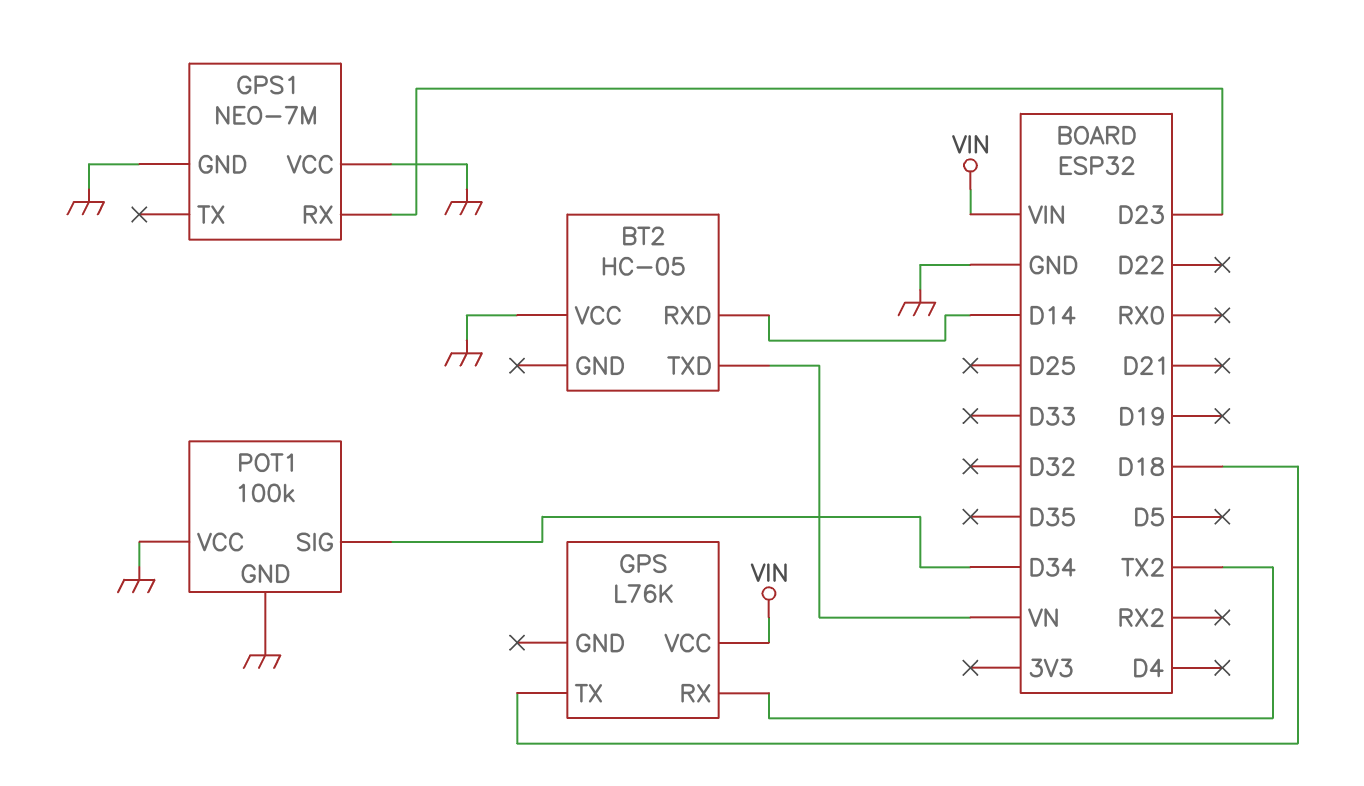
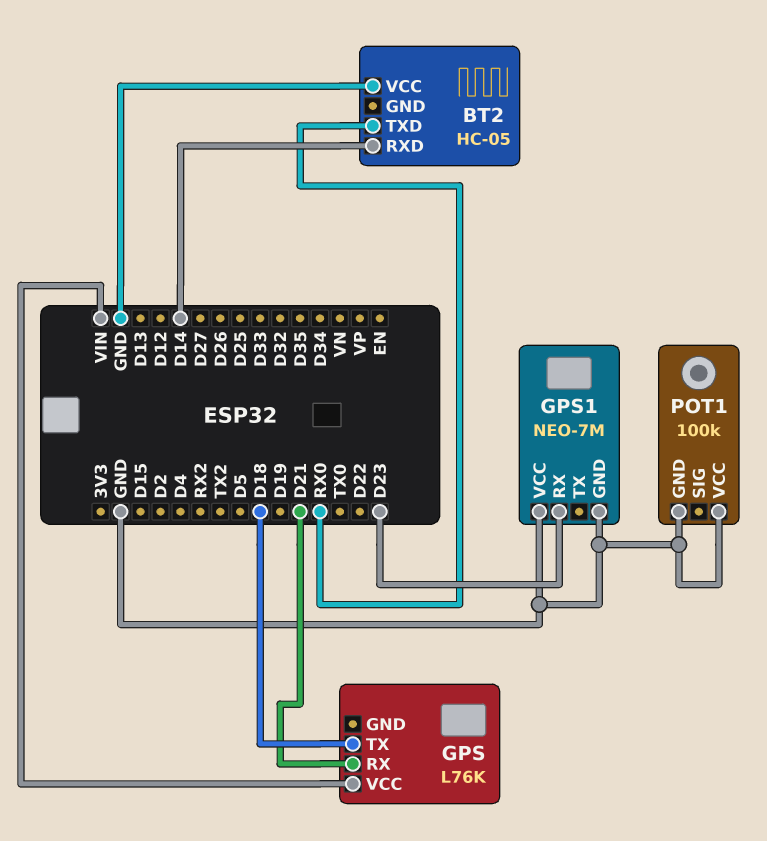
BT2 pin TXD: VN -> RX0
GPS pin RX: TX2 -> D21
POT1 pin SIG: D34 -> none

